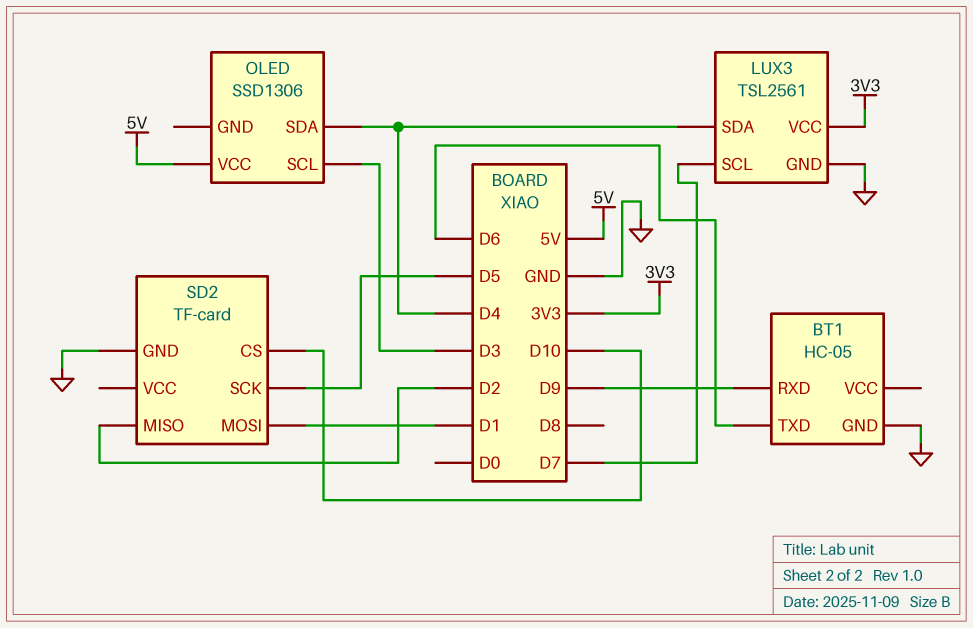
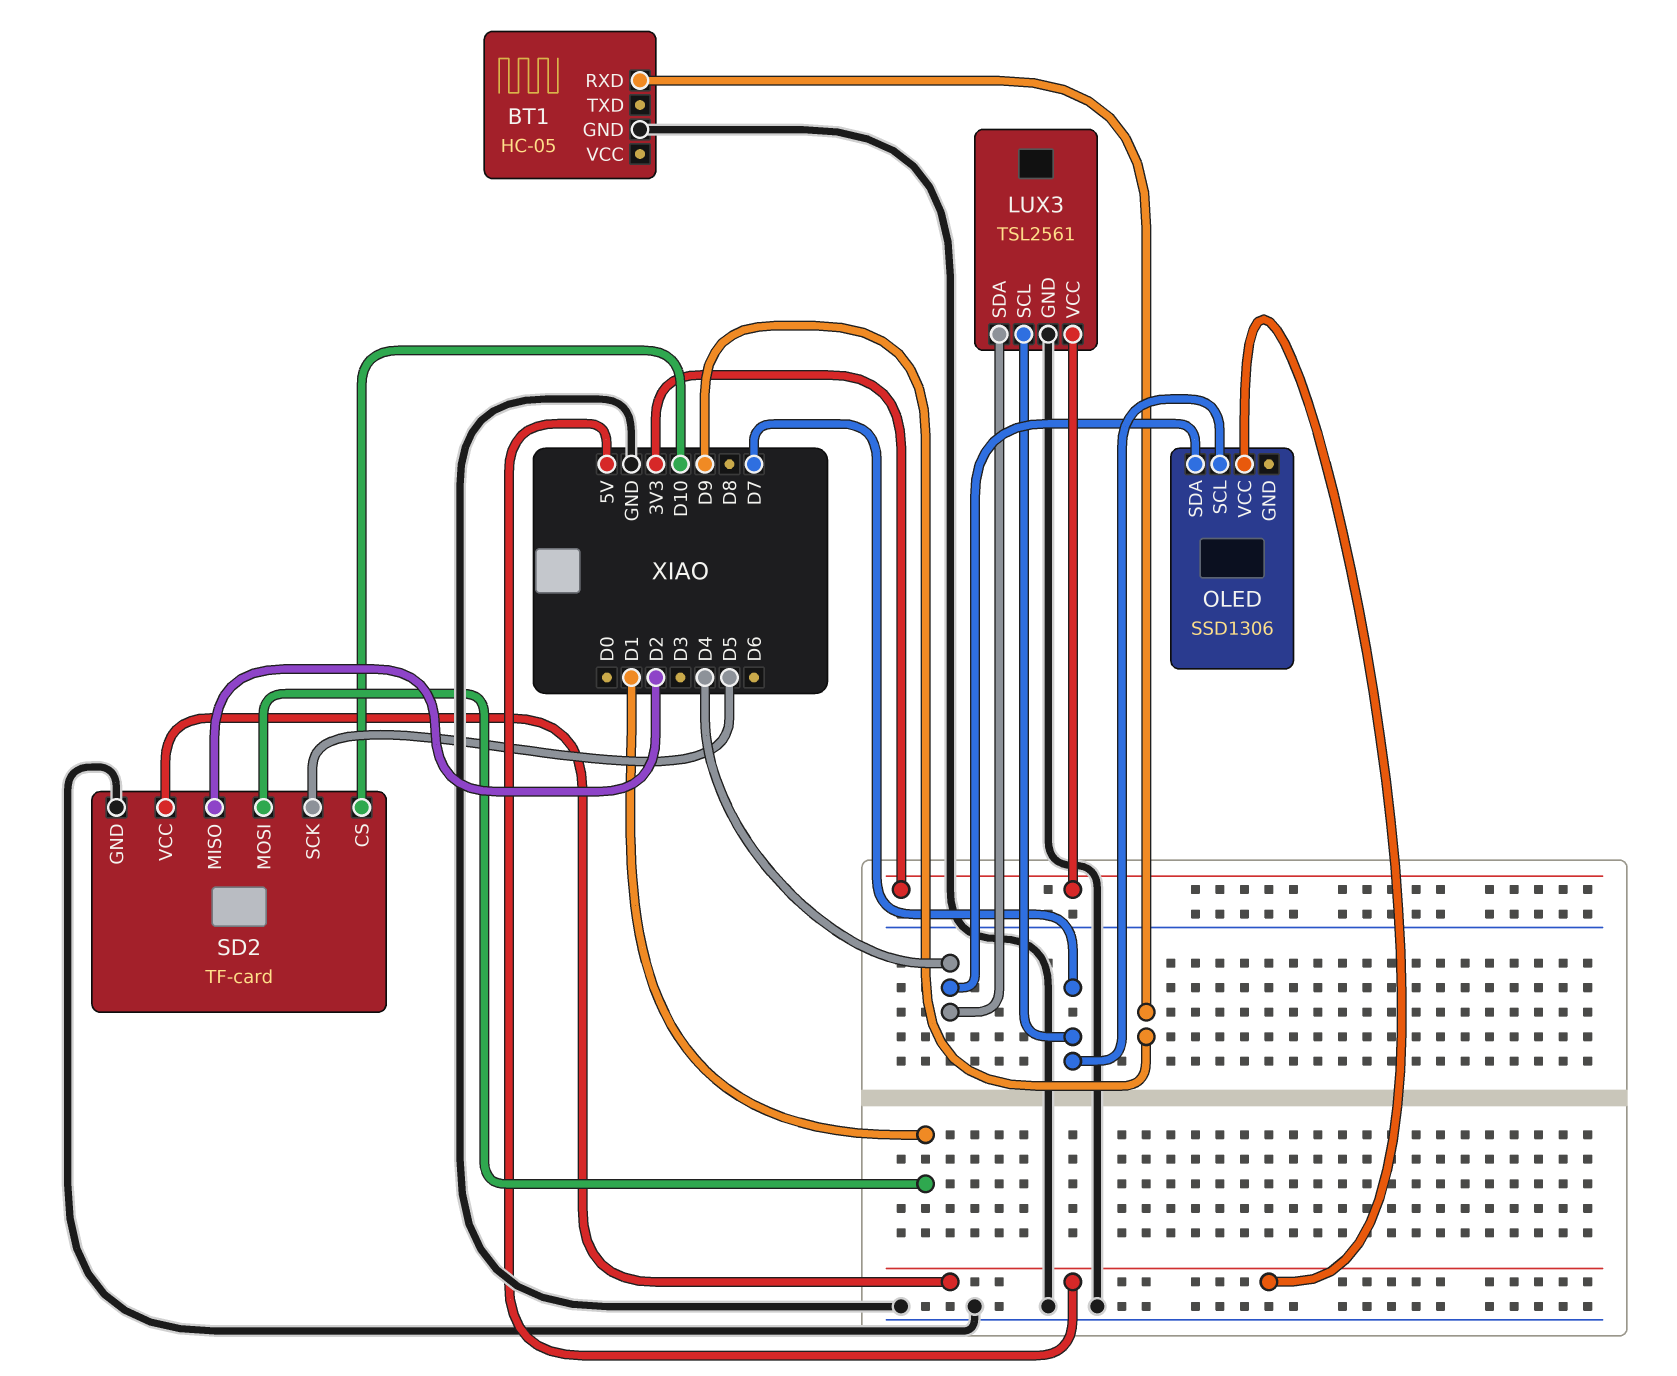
BT1 pin TXD: D6 -> none
OLED pin SCL: D3 -> D7
SD2 pin VCC: none -> 5V

